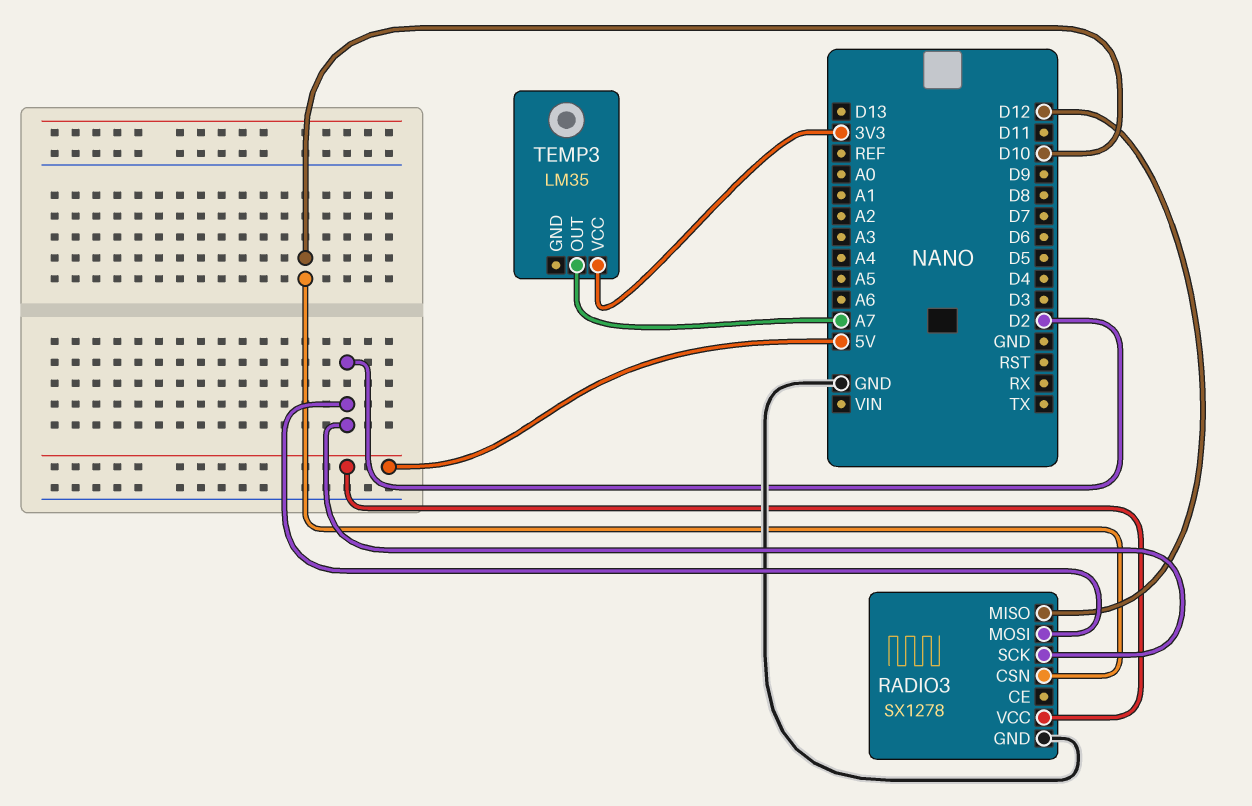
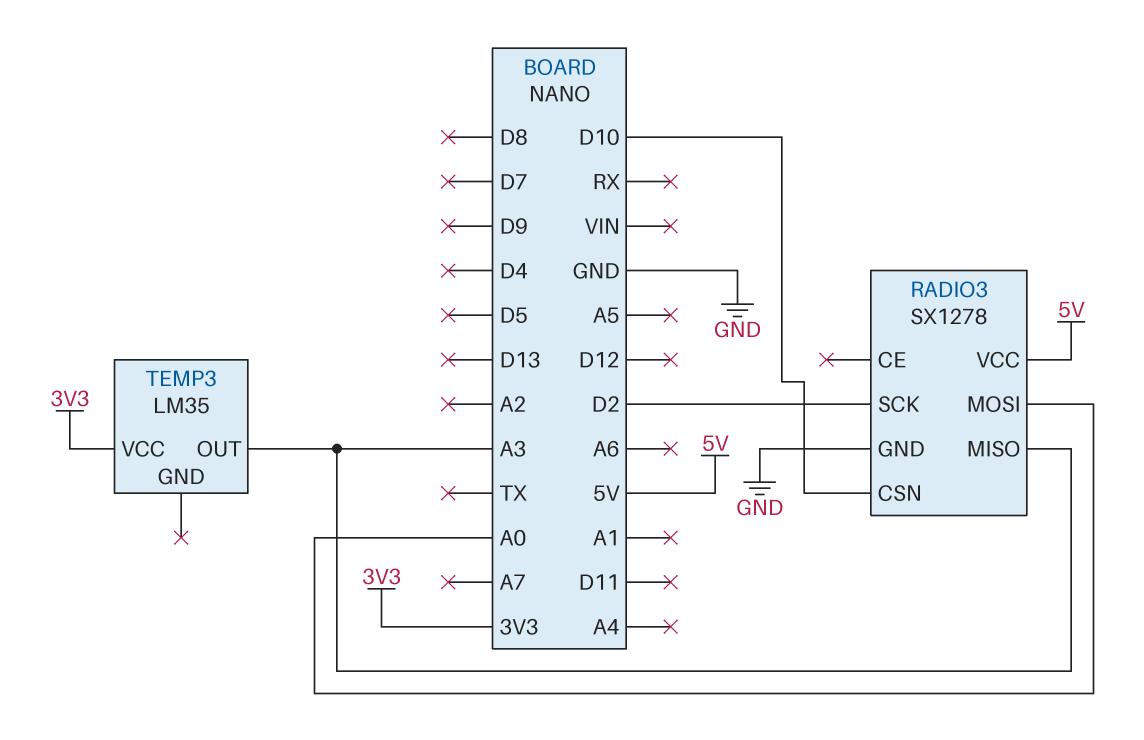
RADIO3 pin MISO: D12 -> A3
RADIO3 pin MOSI: D2 -> A0
TEMP3 pin OUT: A7 -> A3

